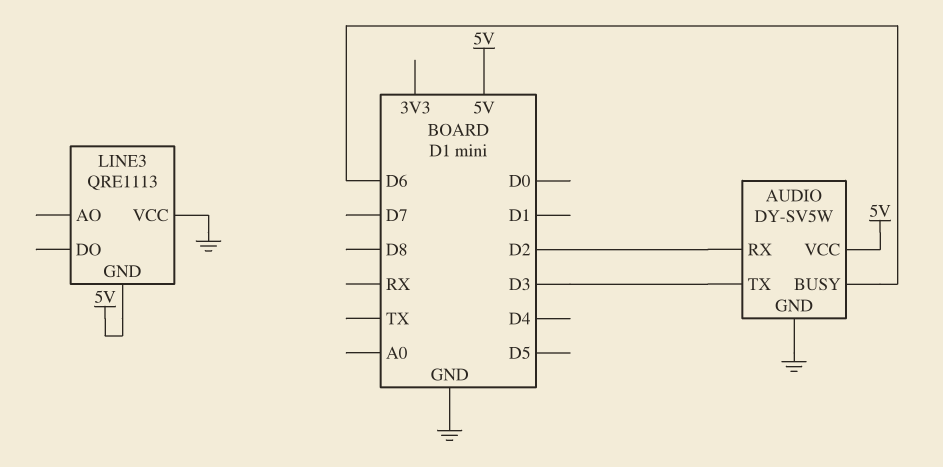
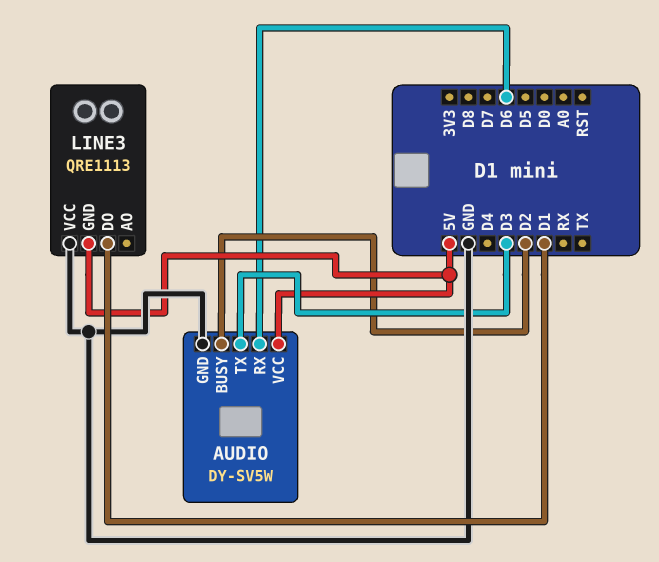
AUDIO pin BUSY: D6 -> D2
AUDIO pin RX: D2 -> D6
LINE3 pin DO: none -> D1

